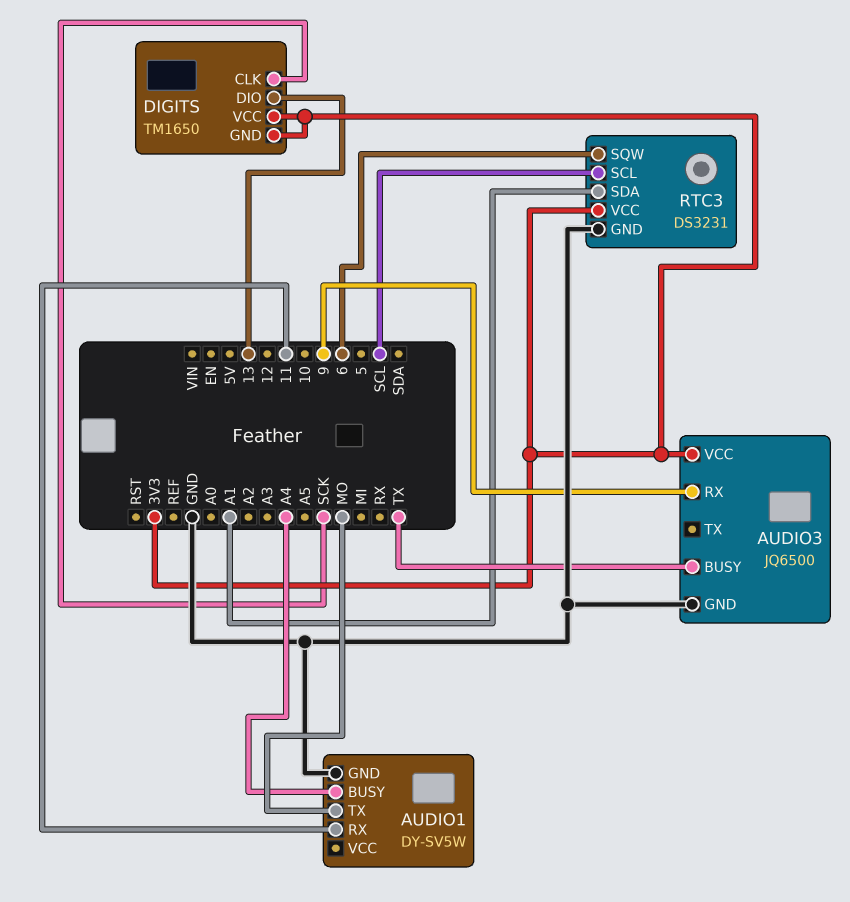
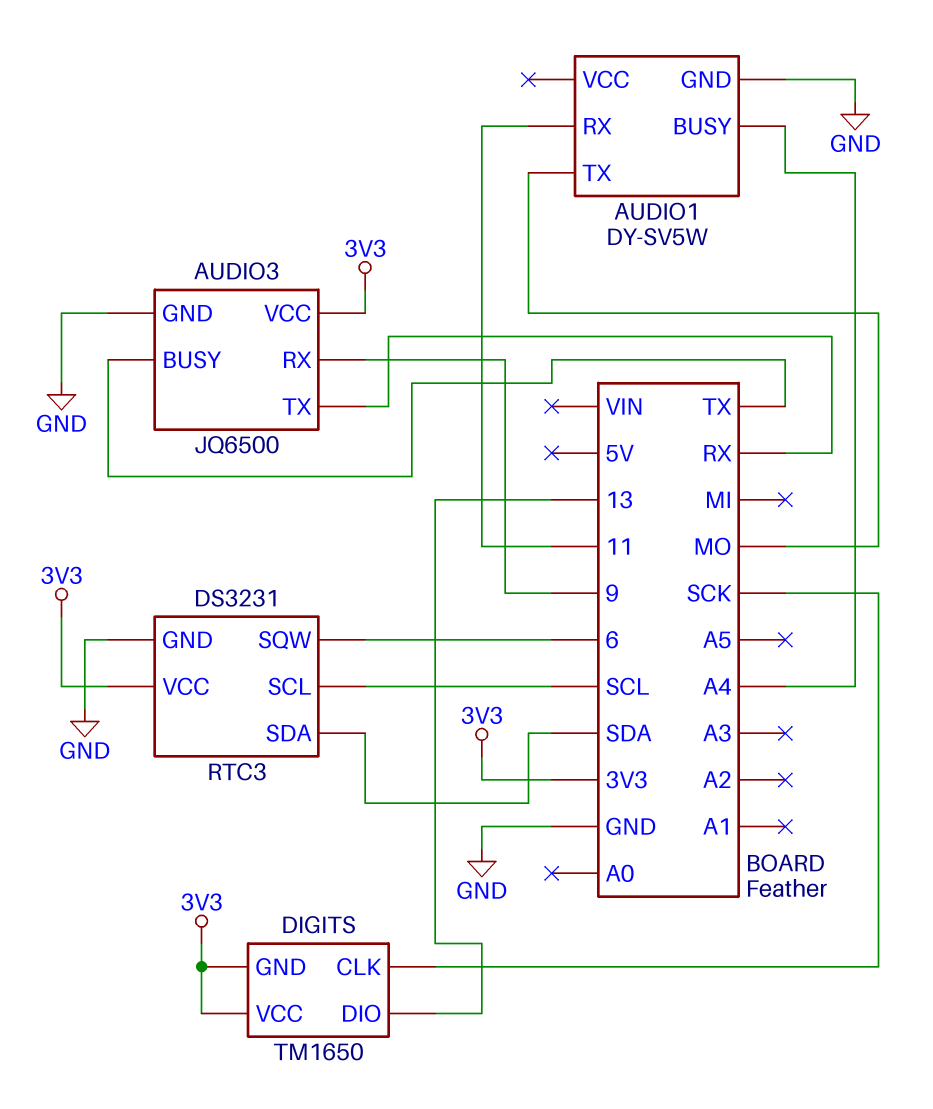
AUDIO3 pin TX: none -> RX
RTC3 pin SDA: A1 -> SDA

